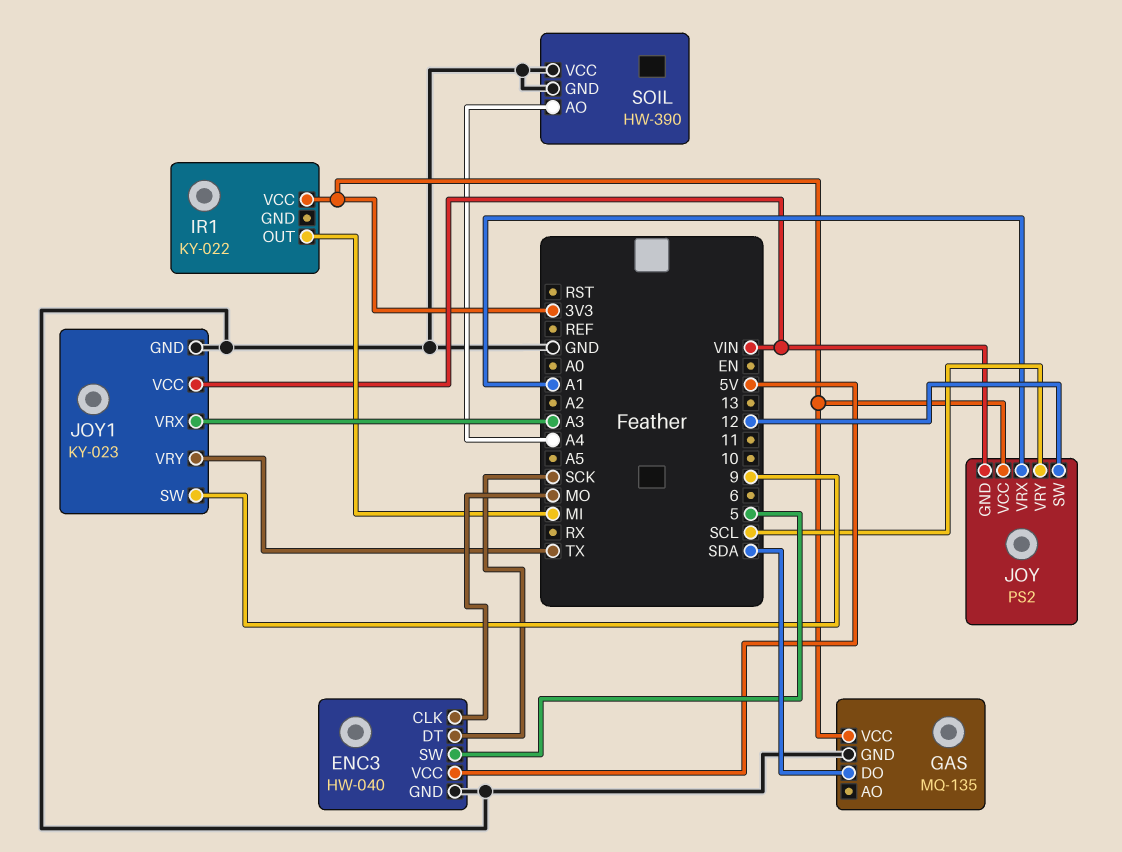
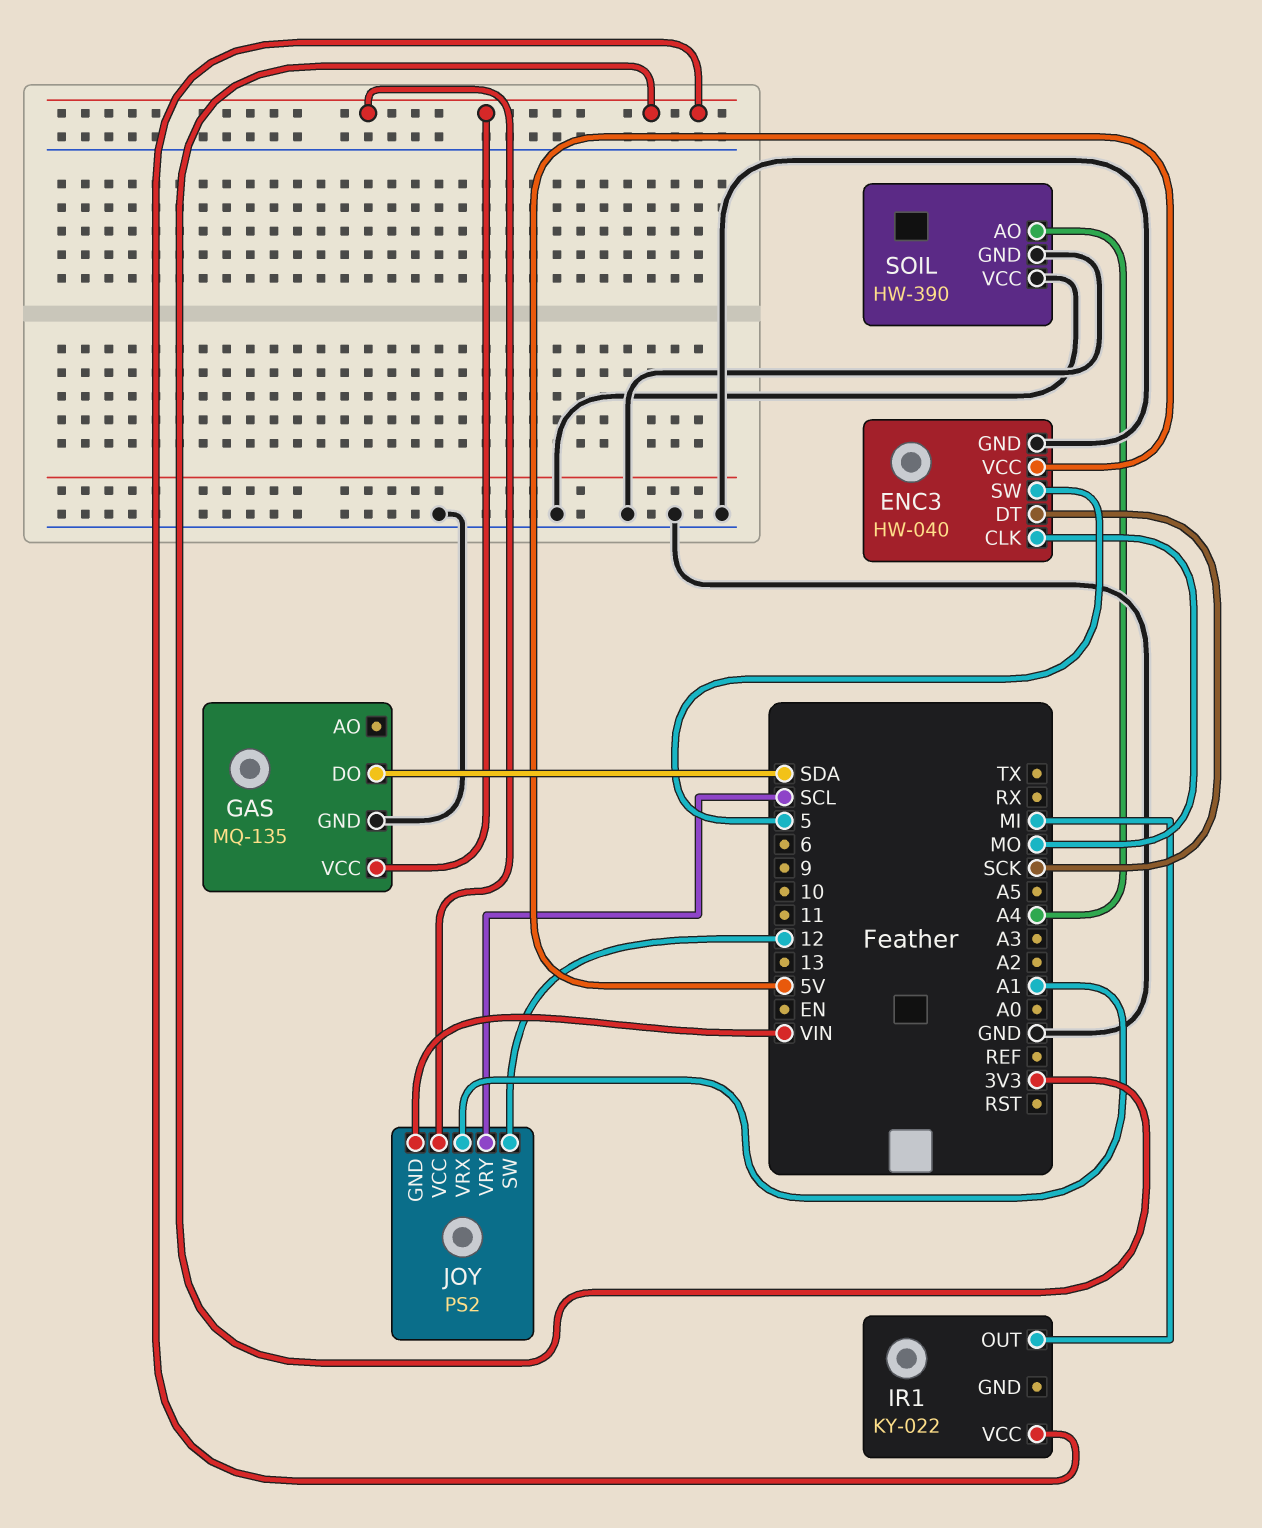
JOY1: KY-023 -> none
JOY1 pin GND: GND -> none
JOY1 pin SW: 9 -> none
JOY1 pin VCC: VIN -> none
JOY1 pin VRX: A3 -> none
JOY1 pin VRY: TX -> none

